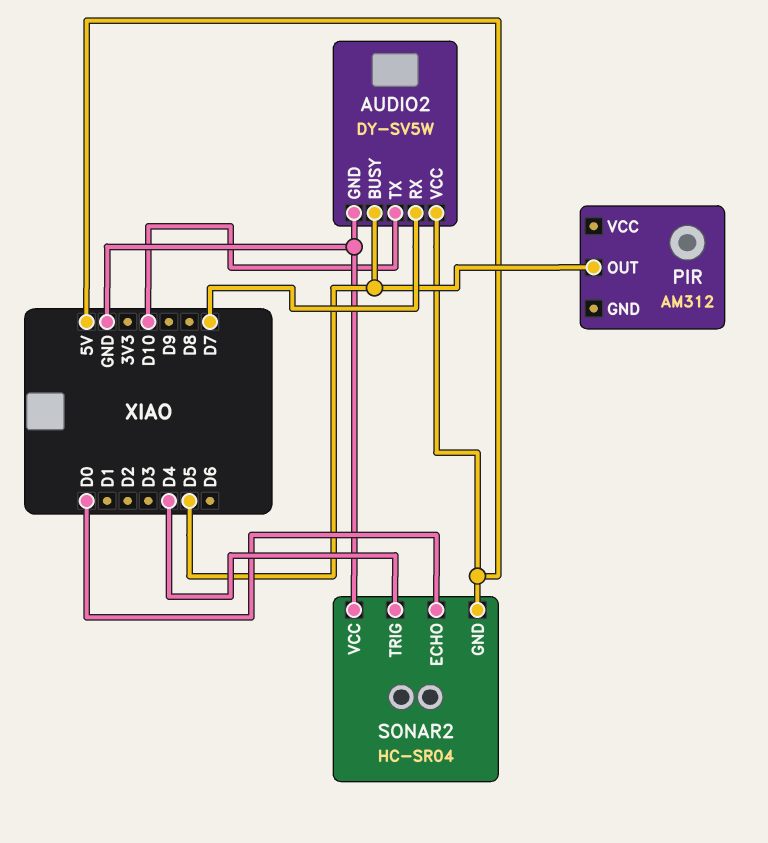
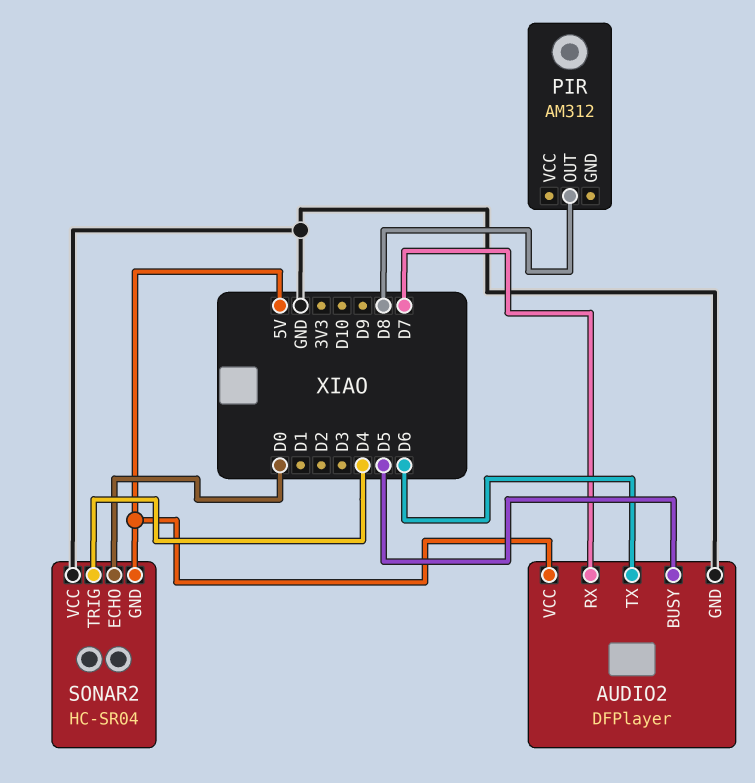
AUDIO2: DY-SV5W -> DFPlayer
AUDIO2 pin TX: D10 -> D6
PIR pin OUT: D5 -> D8

